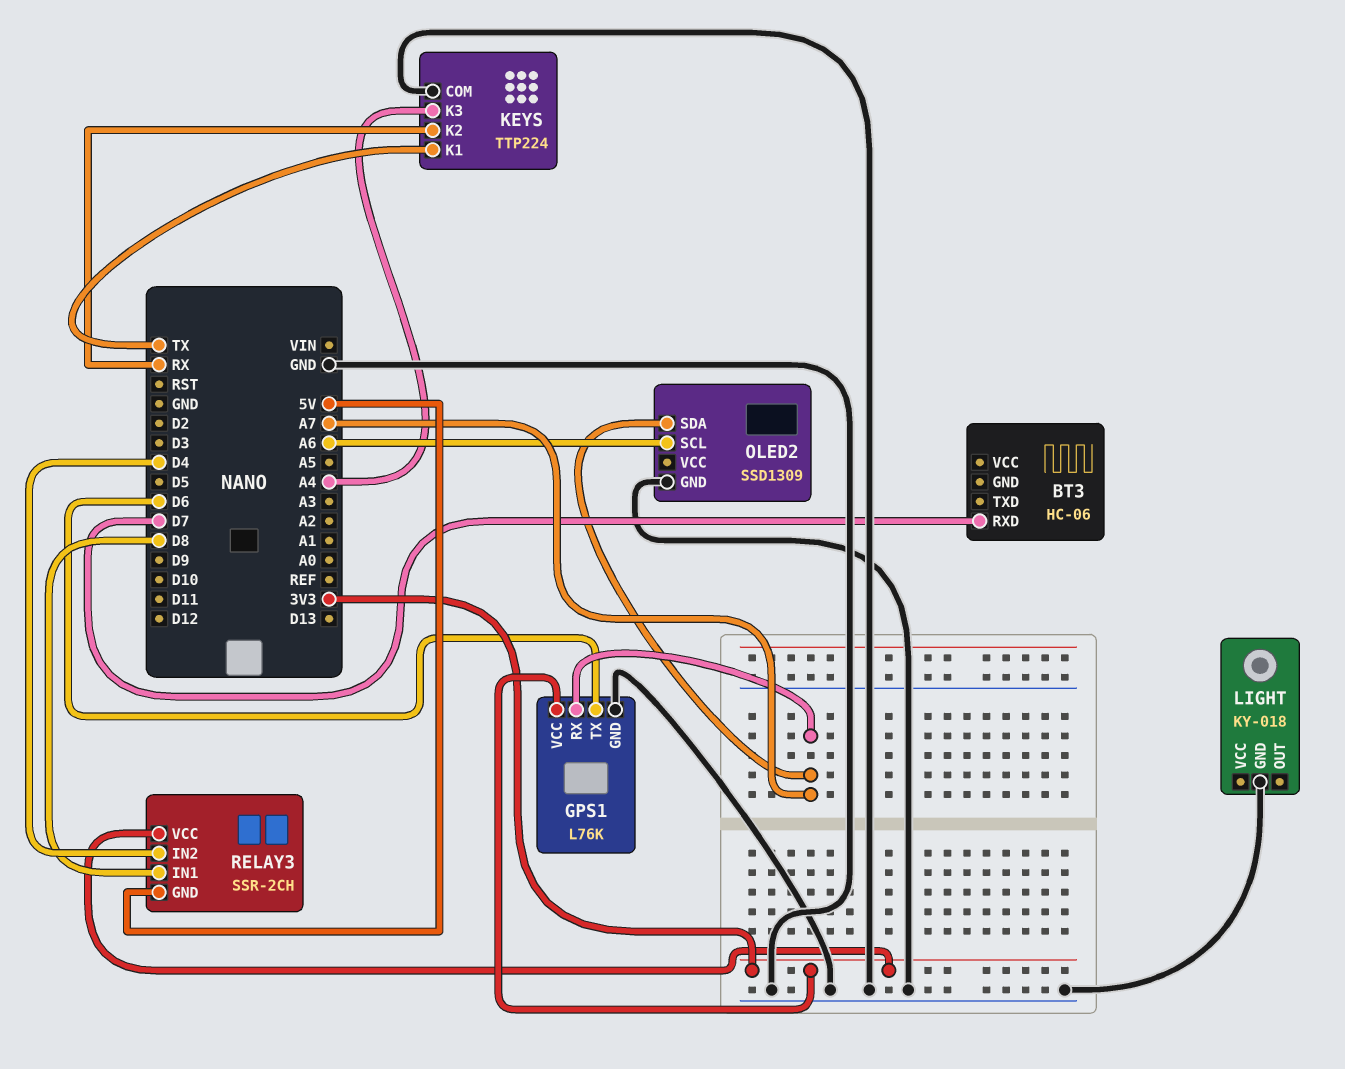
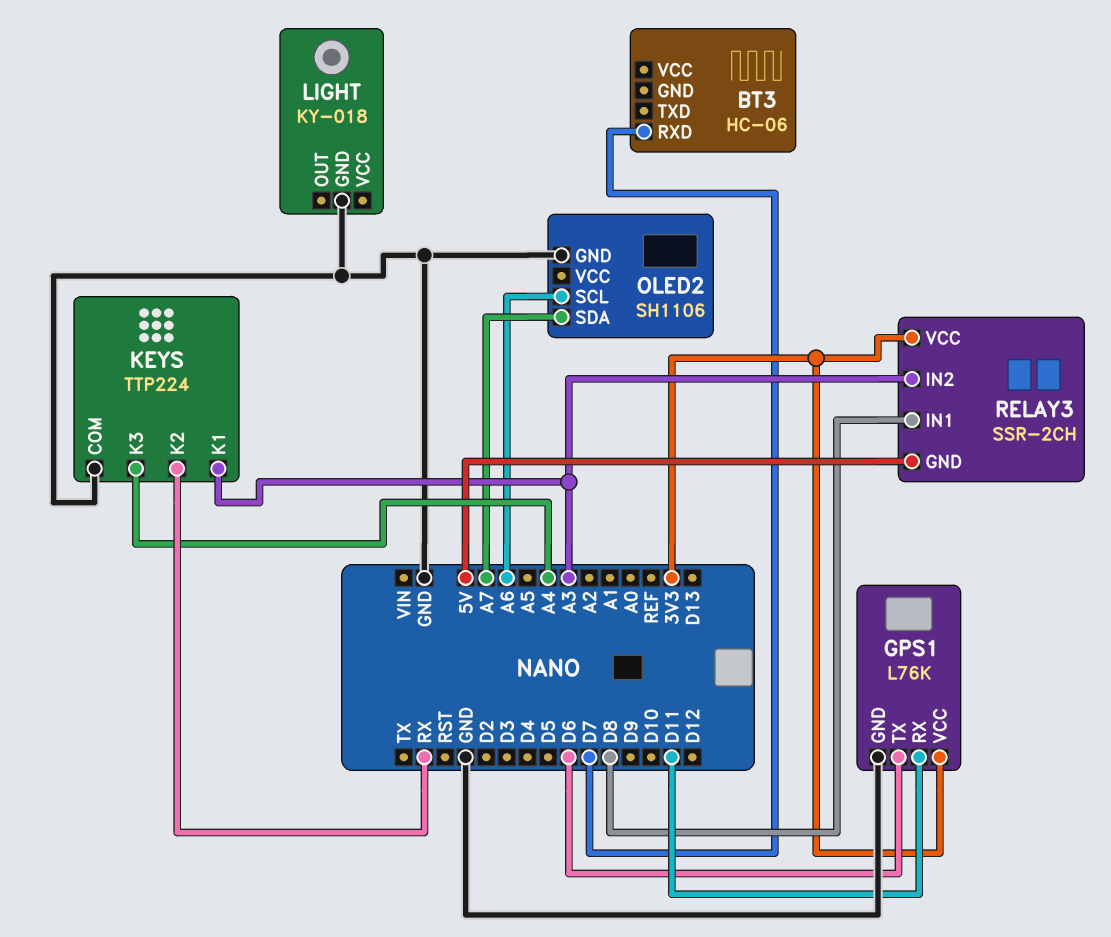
GPS1 pin RX: A7 -> D11
KEYS pin K1: TX -> A3
OLED2: SSD1309 -> SH1106
RELAY3 pin IN2: D4 -> A3

